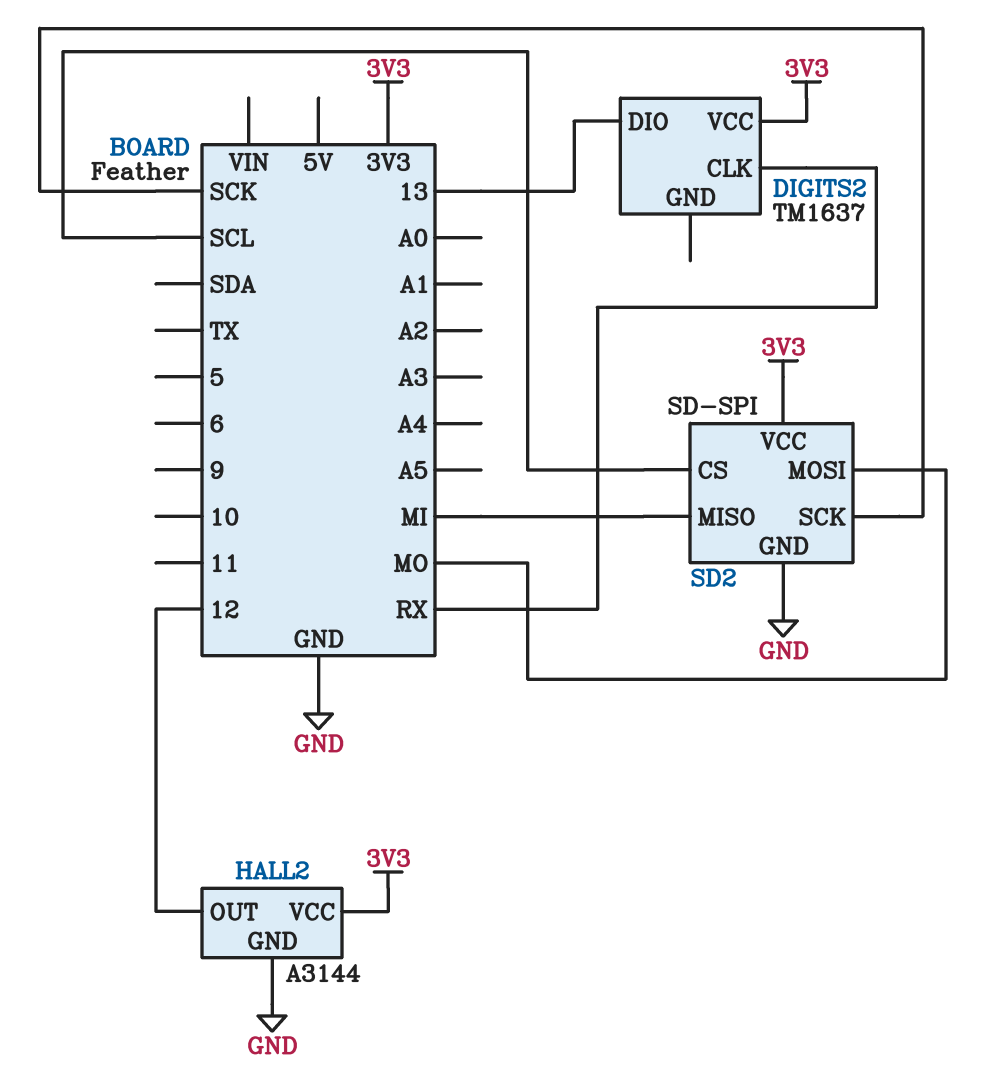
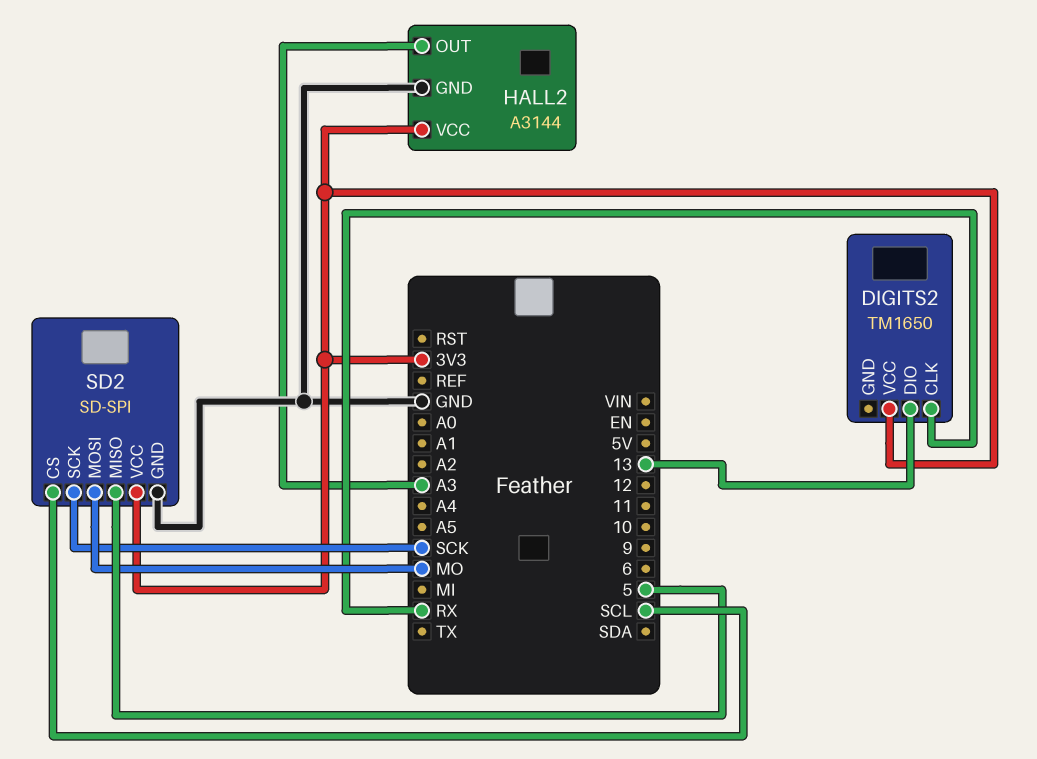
DIGITS2: TM1637 -> TM1650
HALL2 pin OUT: 12 -> A3
SD2 pin MISO: MI -> 5

